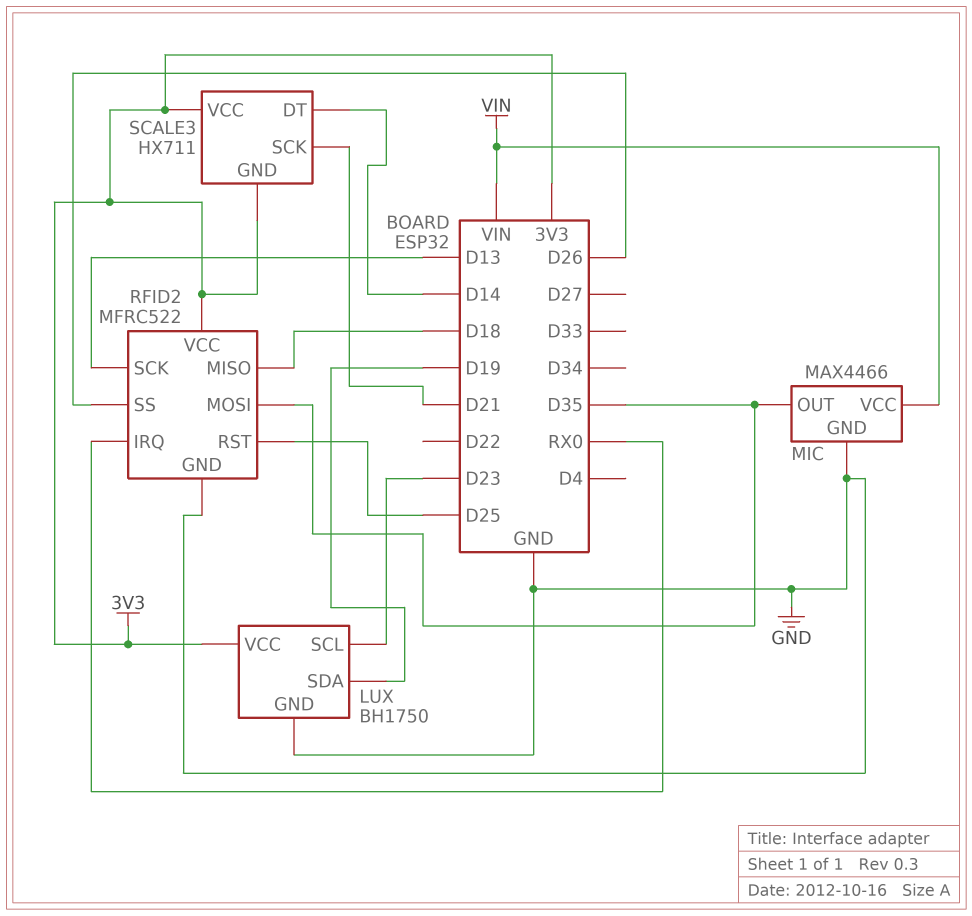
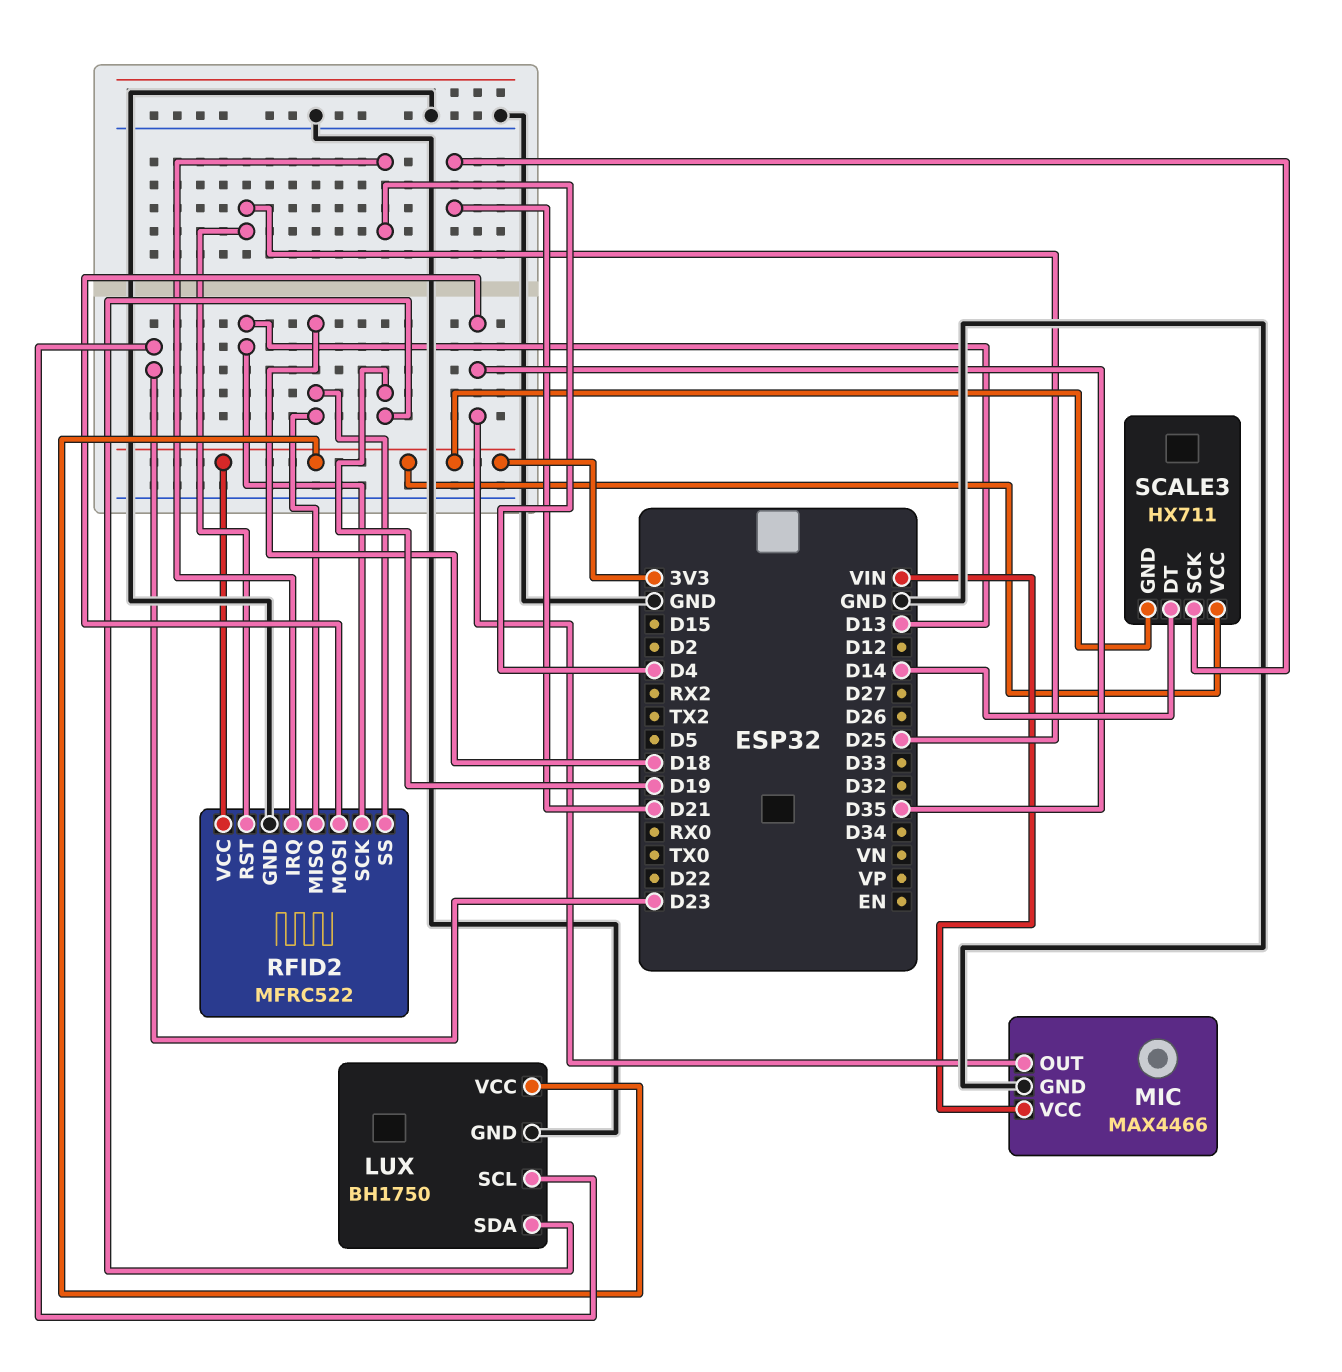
RFID2 pin IRQ: RX0 -> D4
RFID2 pin SS: D26 -> D18

